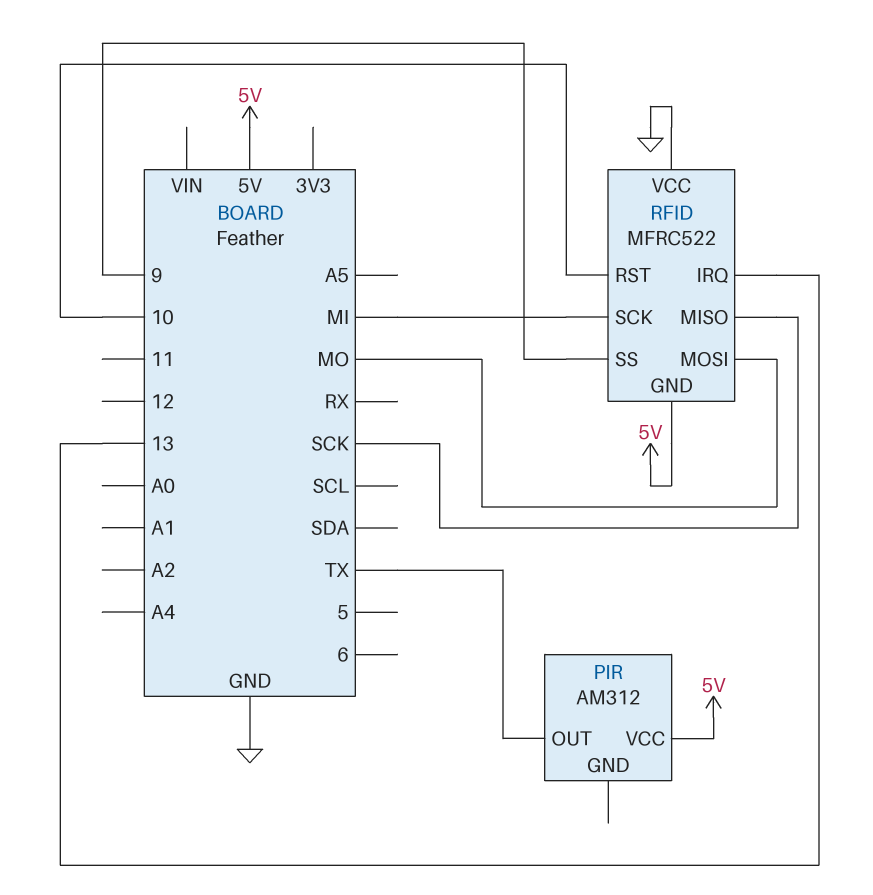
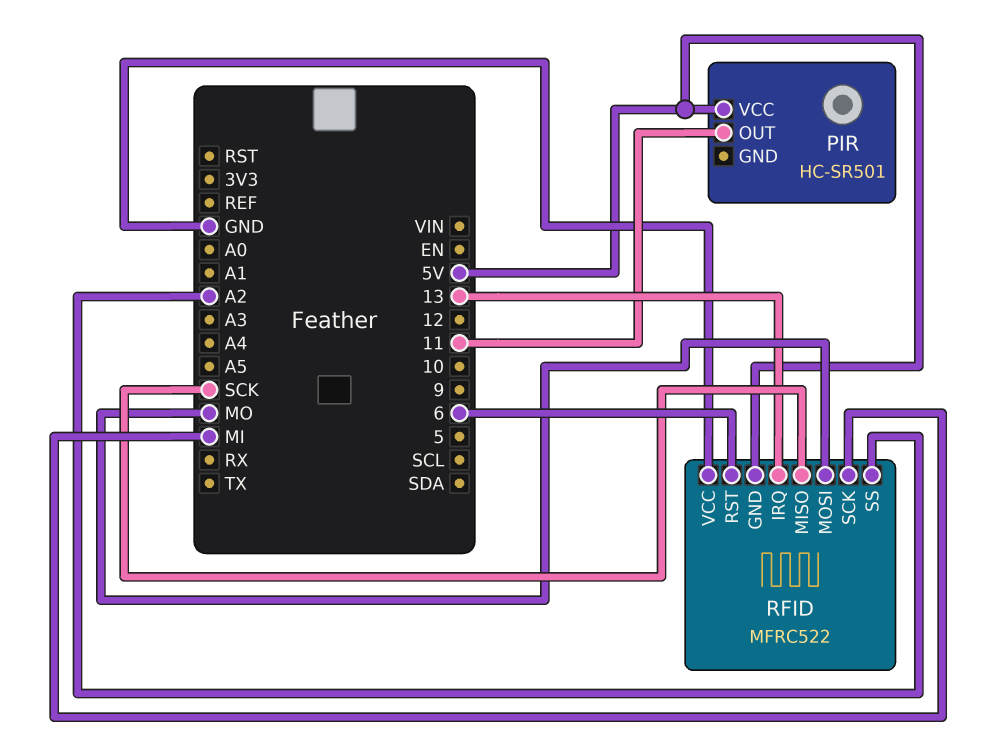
PIR: AM312 -> HC-SR501
PIR pin OUT: TX -> 11
RFID pin RST: 10 -> 6
RFID pin SS: 9 -> A2

